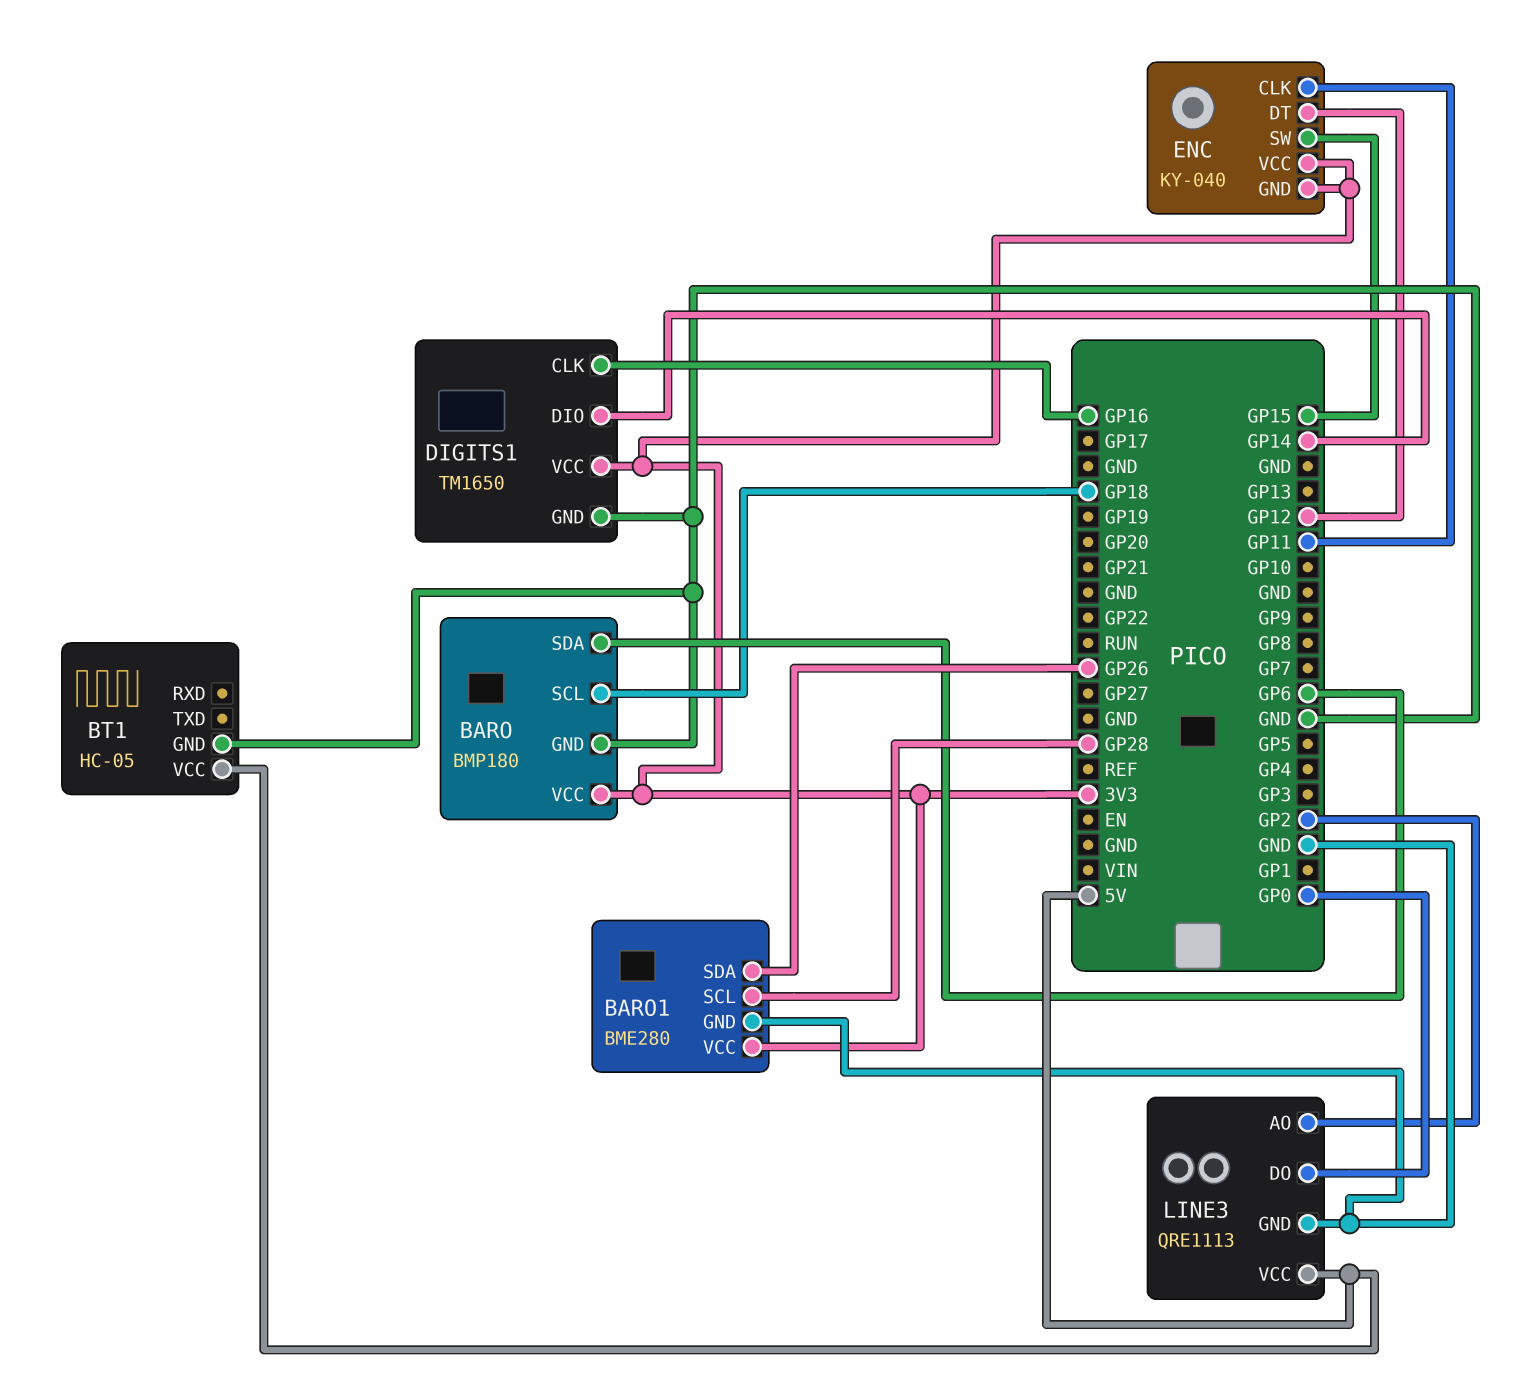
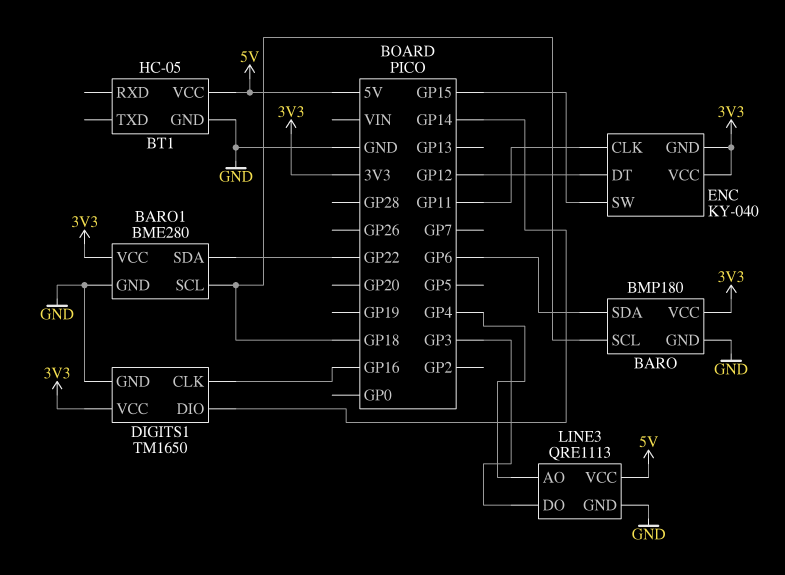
BARO1 pin SCL: GP28 -> GP18
BARO1 pin SDA: GP26 -> GP22
LINE3 pin AO: GP2 -> GP4
LINE3 pin DO: GP0 -> GP3

